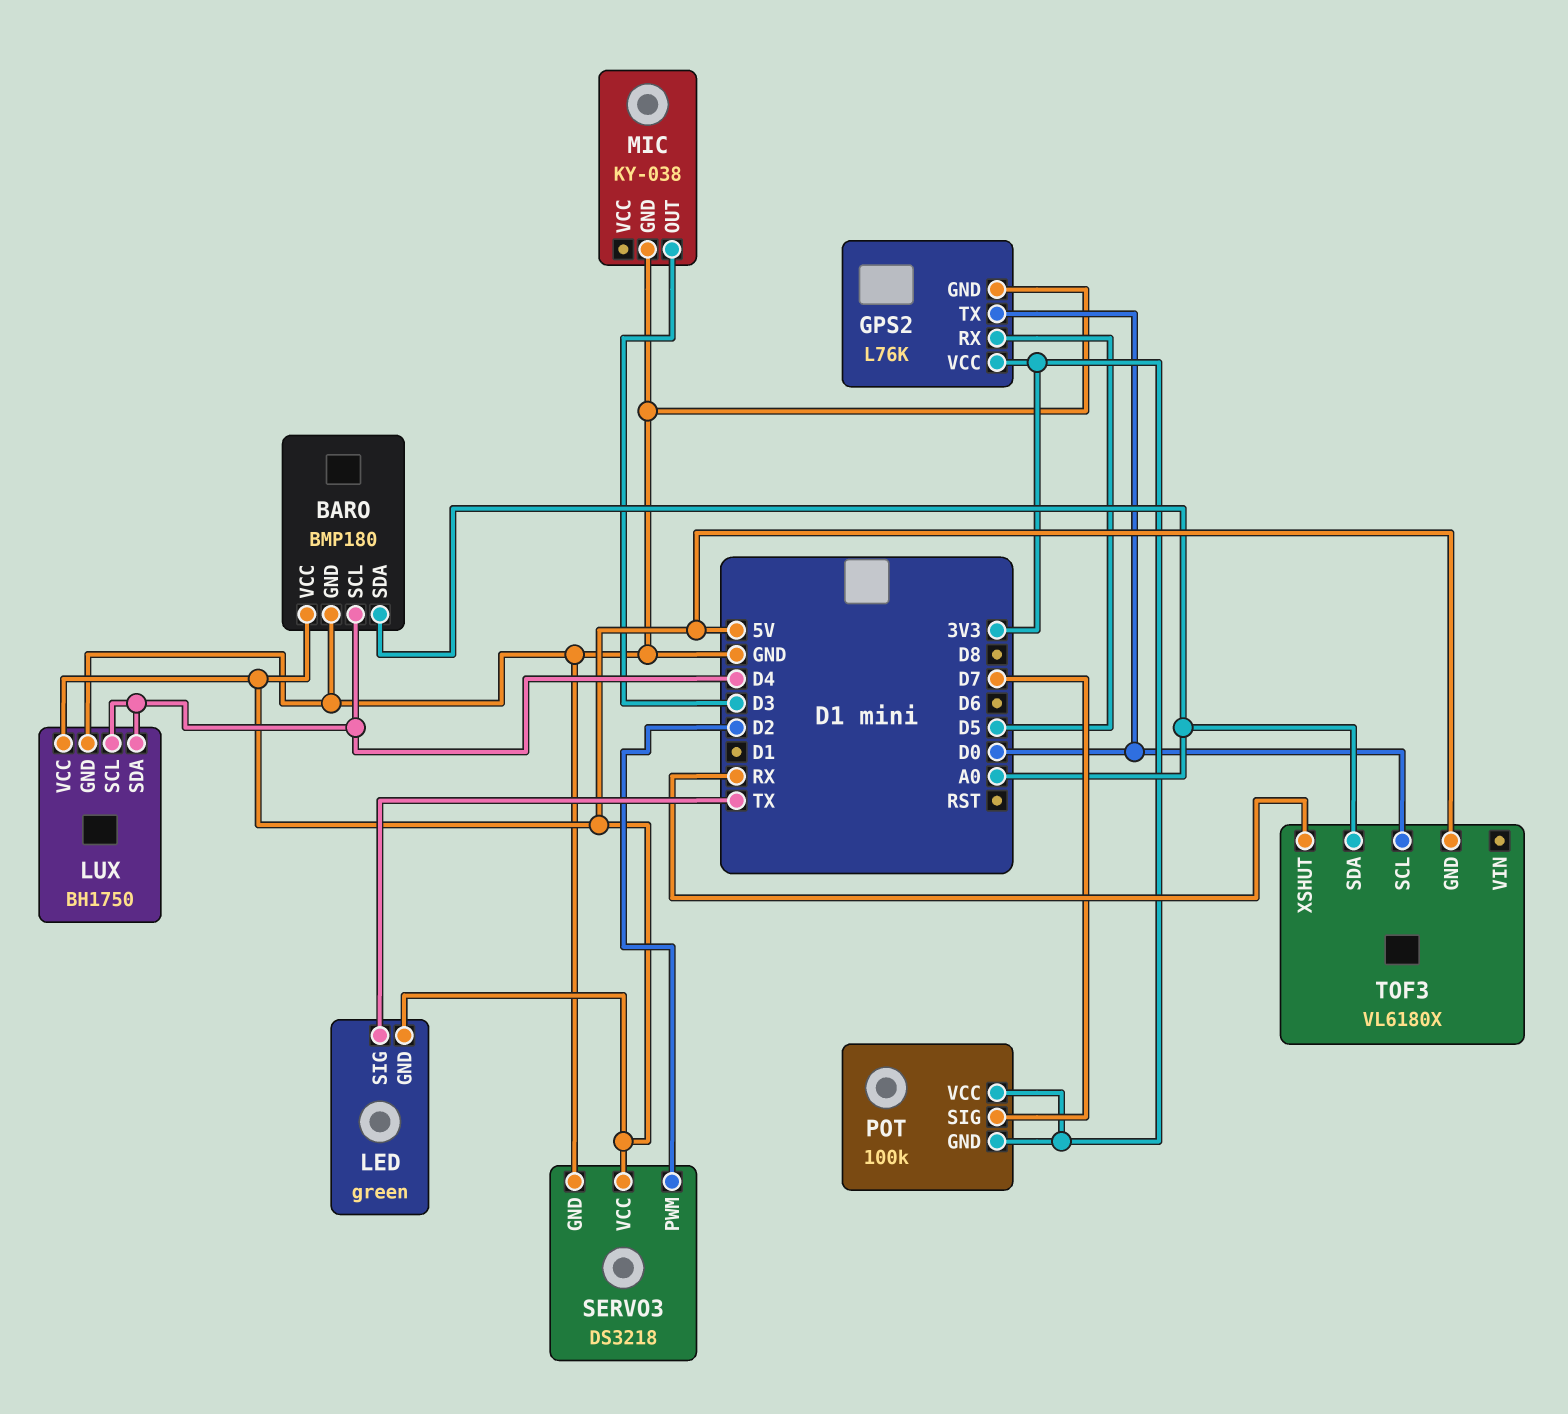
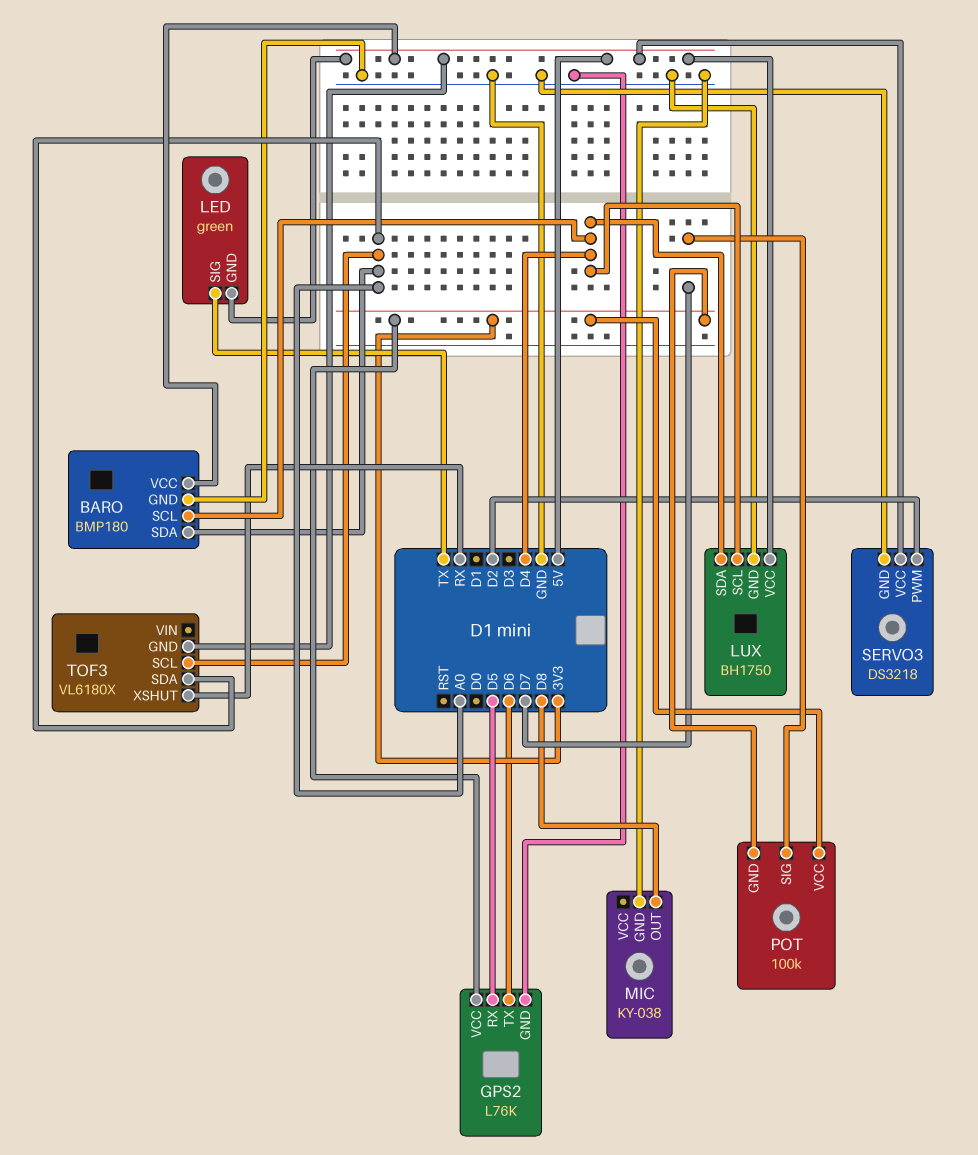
GPS2 pin TX: D0 -> D6
MIC pin OUT: D3 -> D8
TOF3 pin SCL: D0 -> A0

